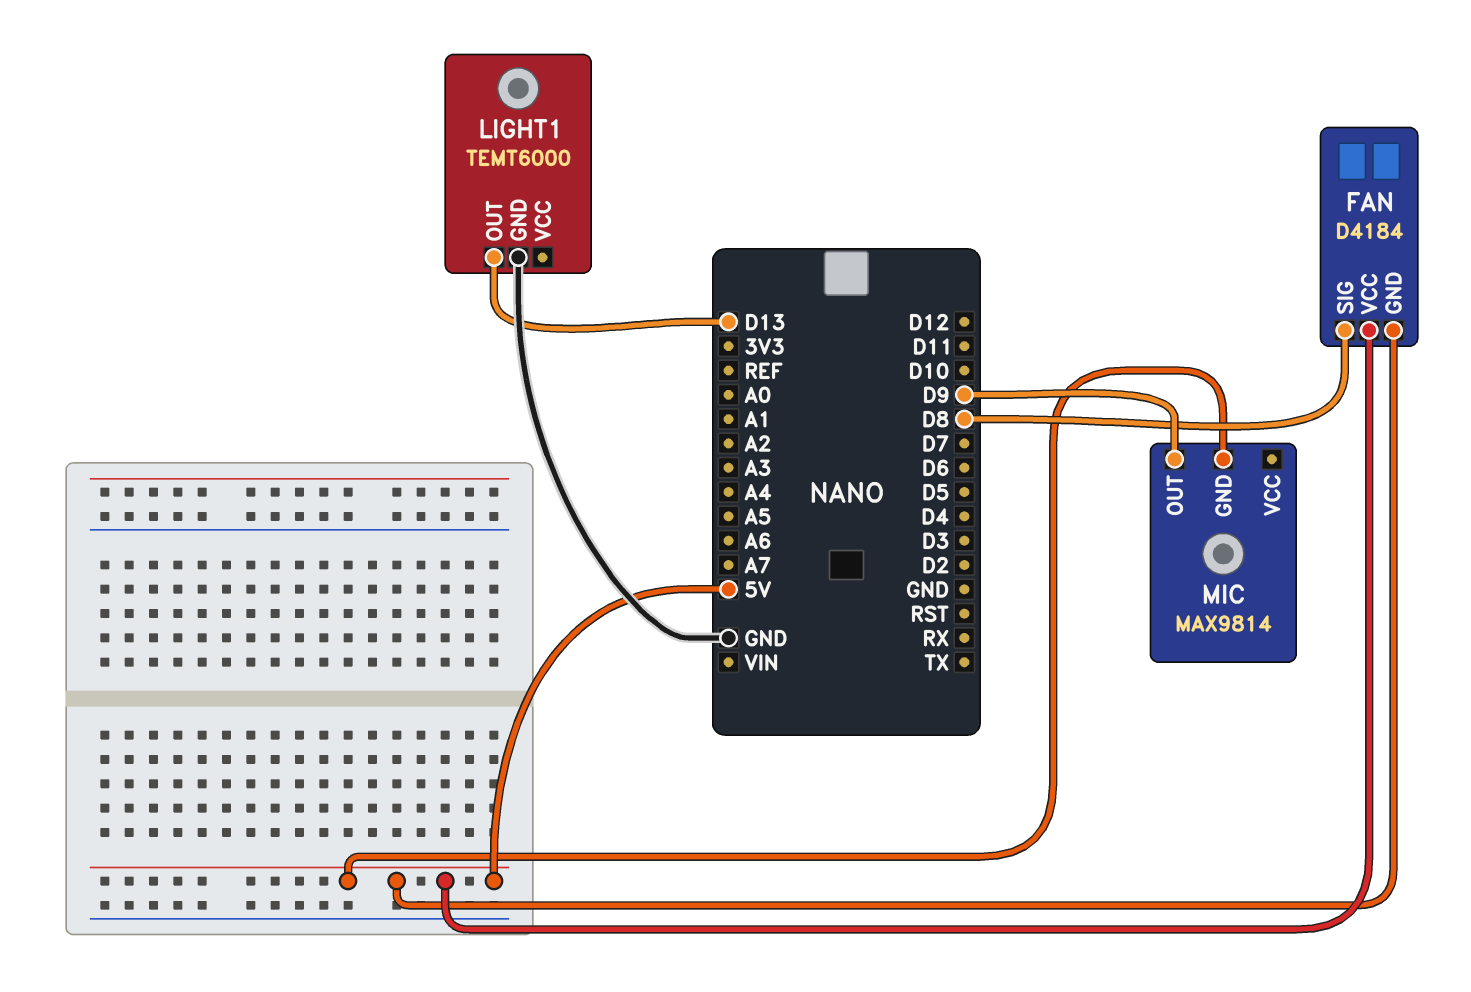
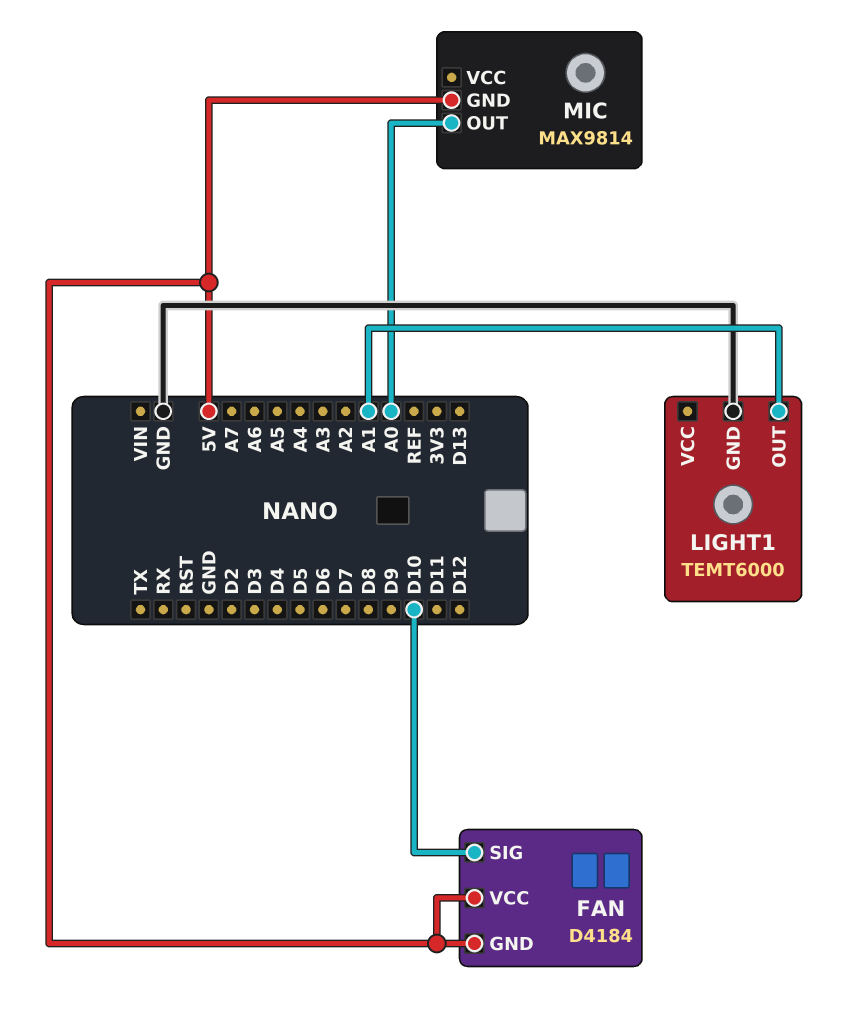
FAN pin SIG: D8 -> D10
LIGHT1 pin OUT: D13 -> A1
MIC pin OUT: D9 -> A0

